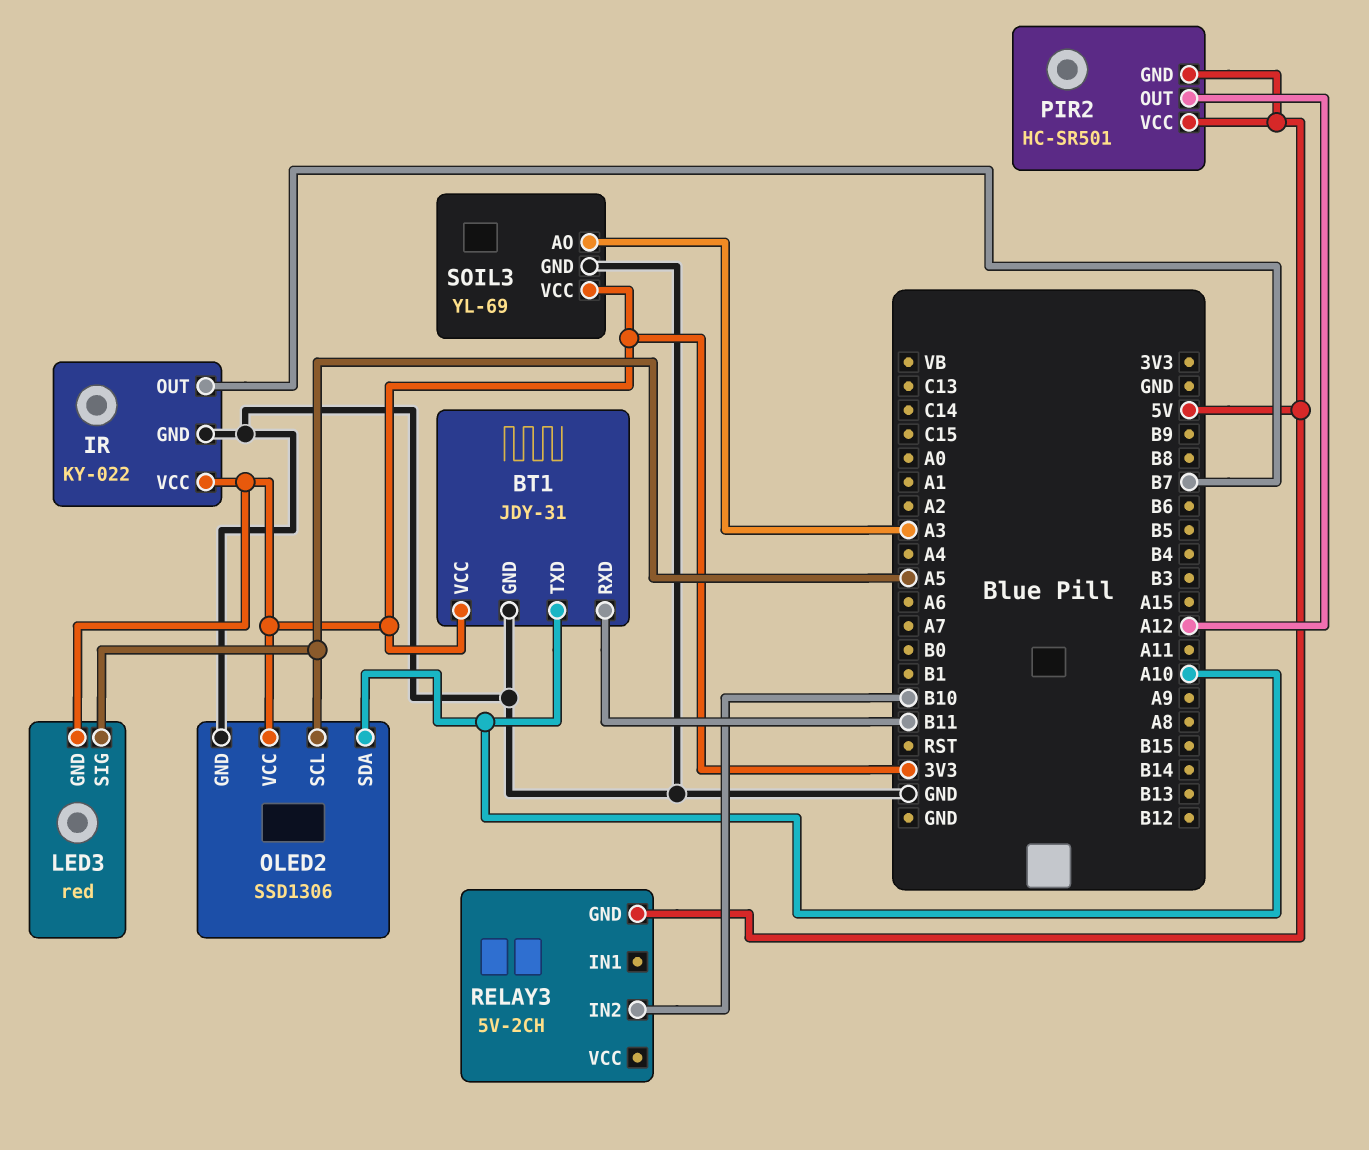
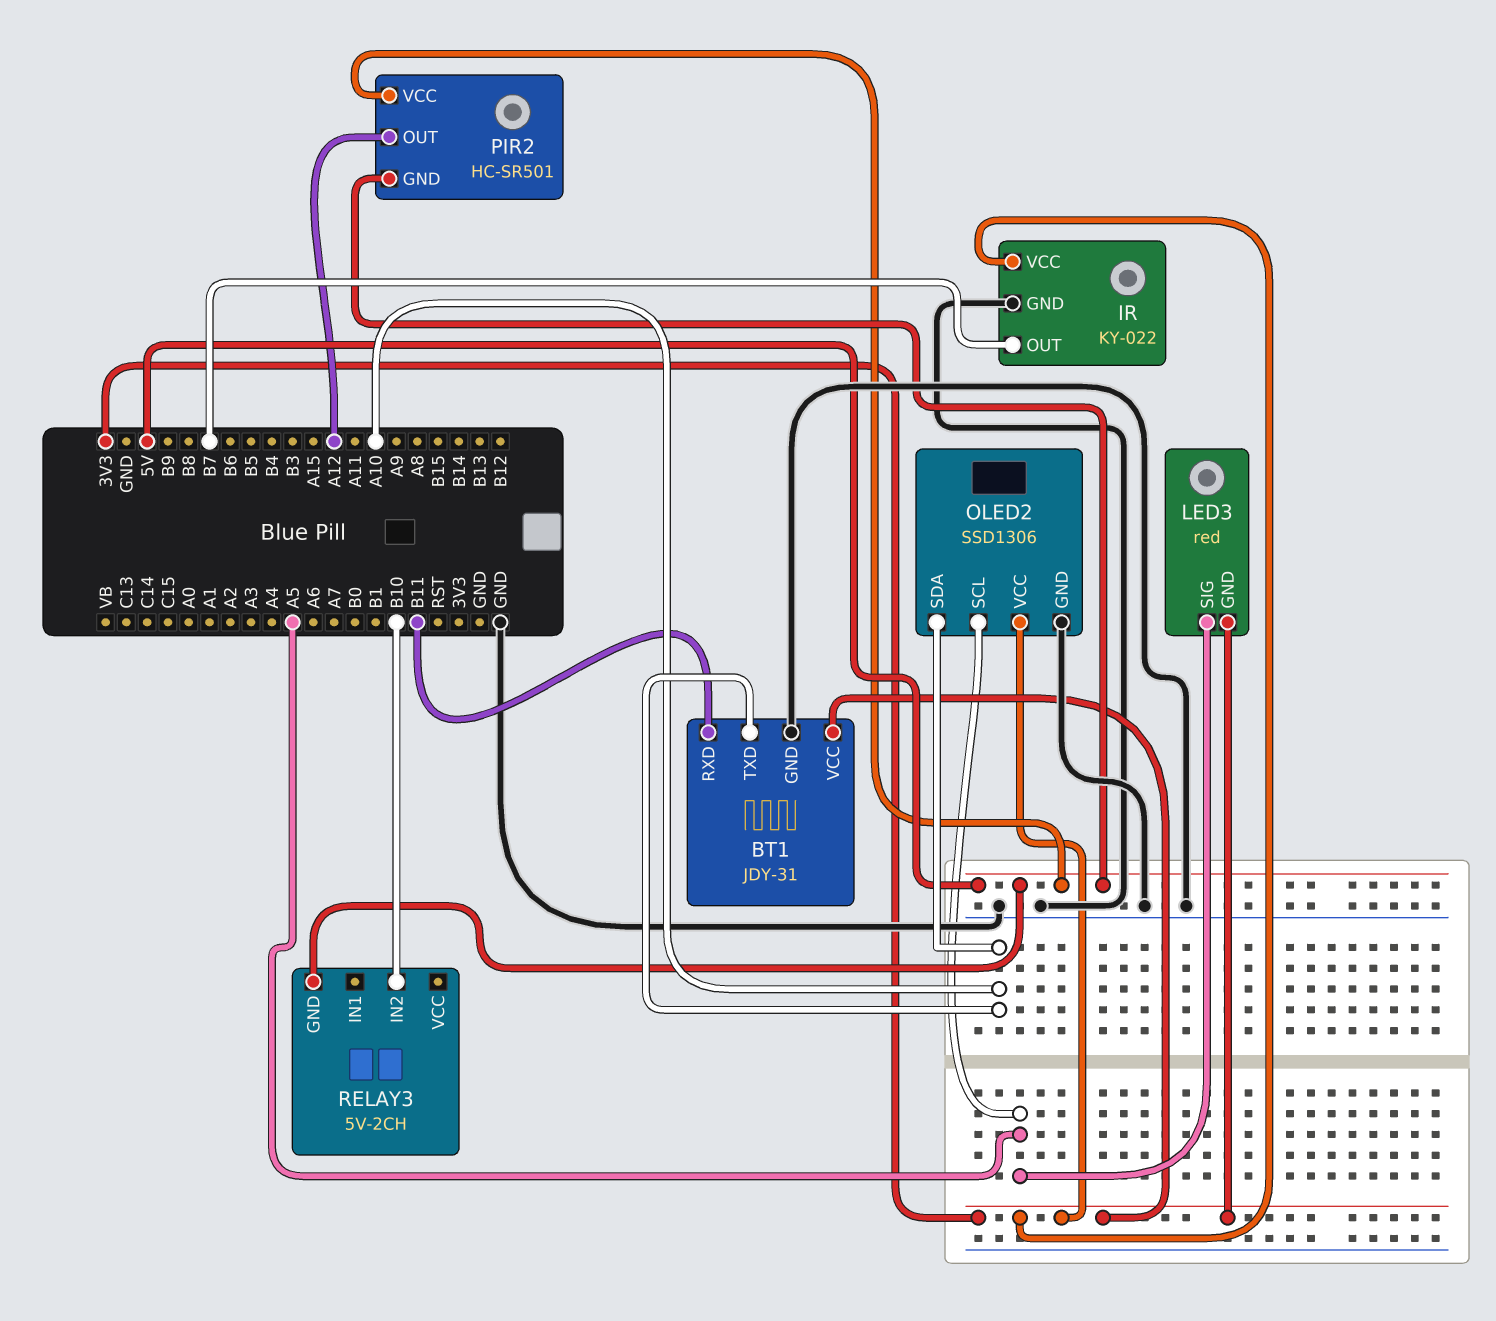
SOIL3: YL-69 -> none
SOIL3 pin AO: A3 -> none
SOIL3 pin GND: GND -> none
SOIL3 pin VCC: 3V3 -> none

